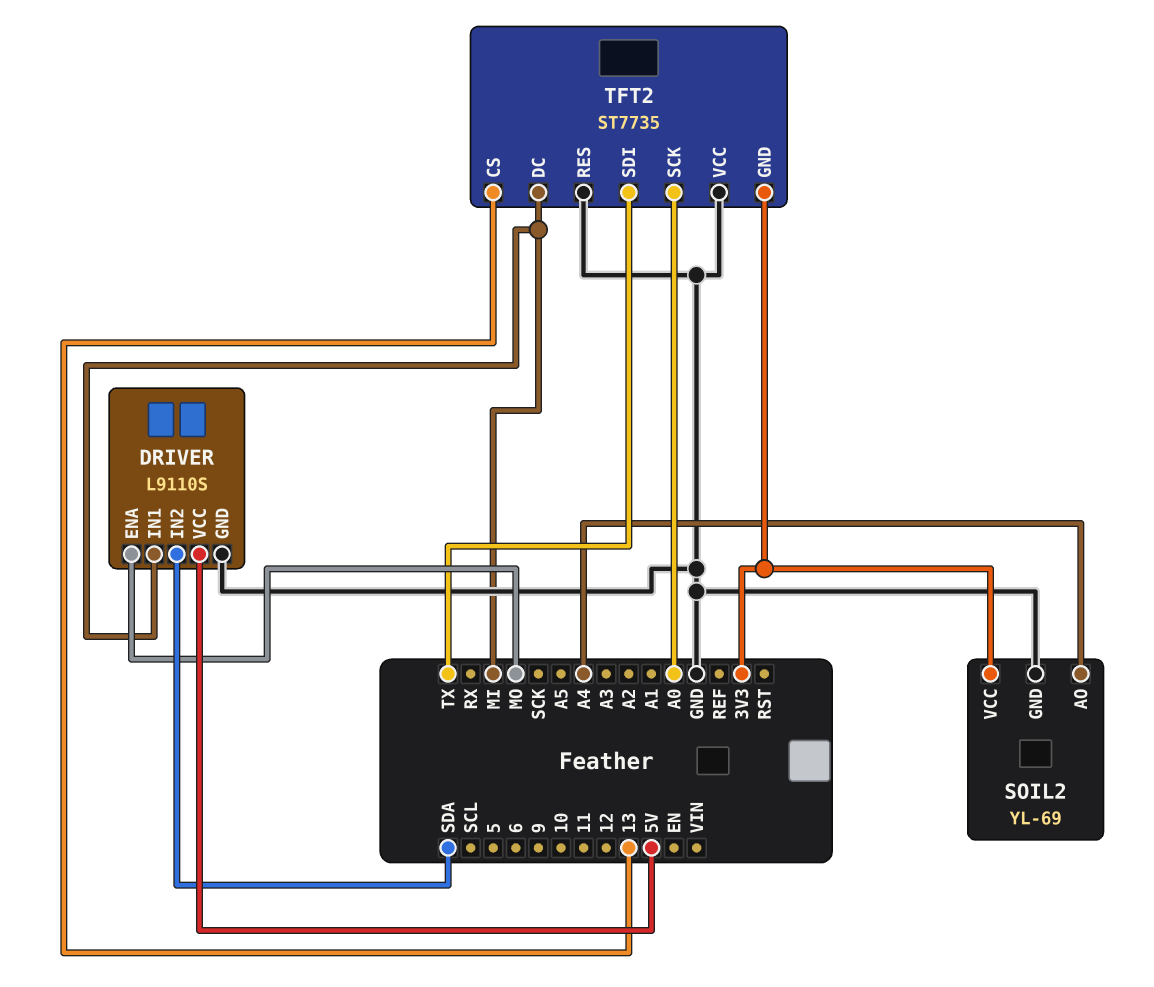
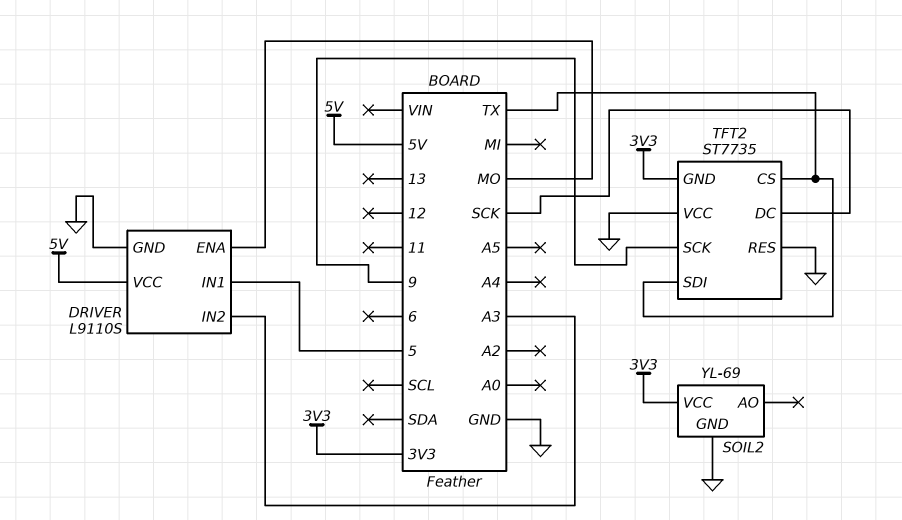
DRIVER pin IN1: MI -> 5
DRIVER pin IN2: SDA -> A3
SOIL2 pin AO: A4 -> none
TFT2 pin CS: 13 -> TX
TFT2 pin DC: MI -> SCK
TFT2 pin SCK: A0 -> 9

